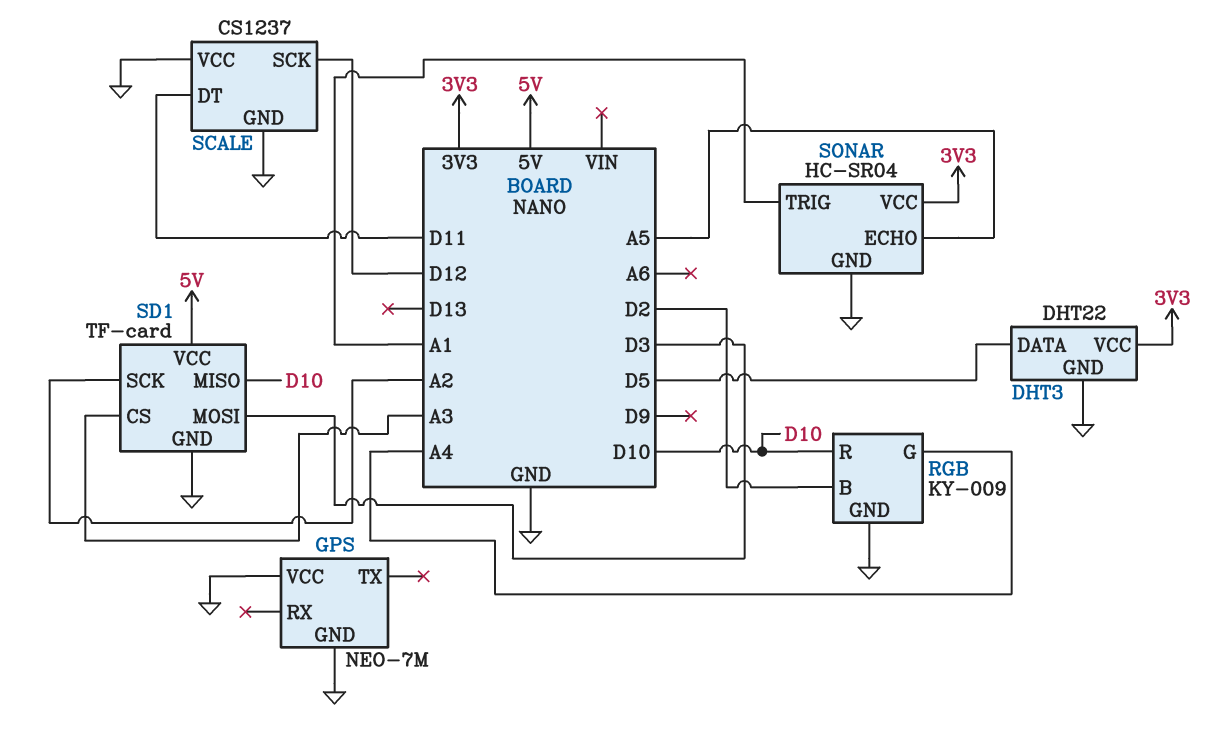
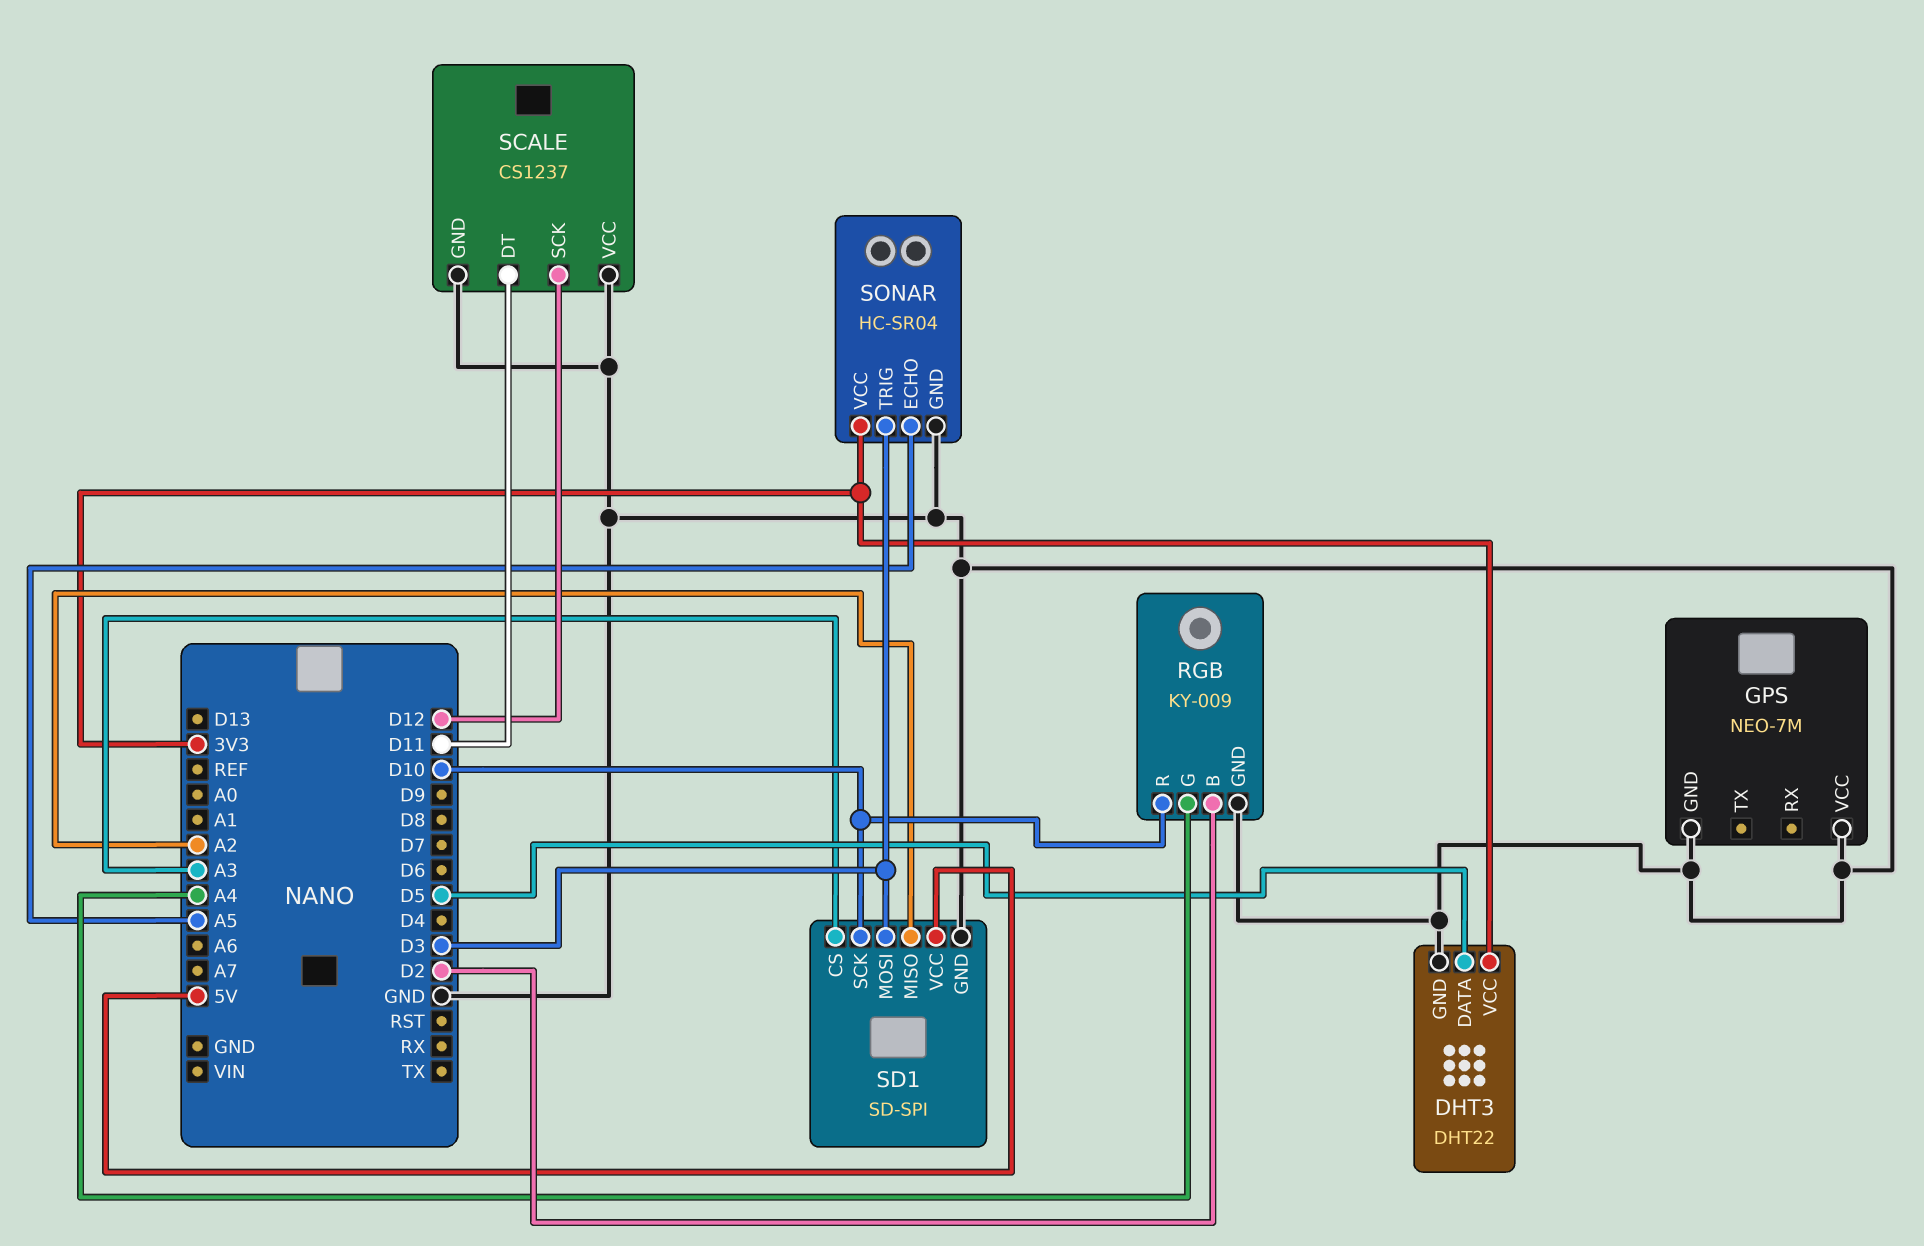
SD1: TF-card -> SD-SPI
SD1 pin MISO: D10 -> A2
SD1 pin SCK: A2 -> D10
SONAR pin TRIG: A1 -> D3

